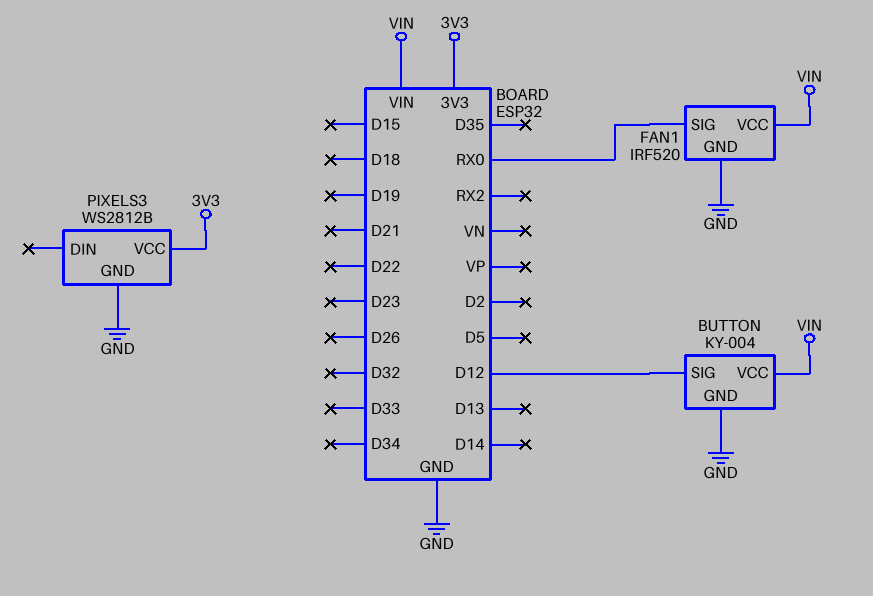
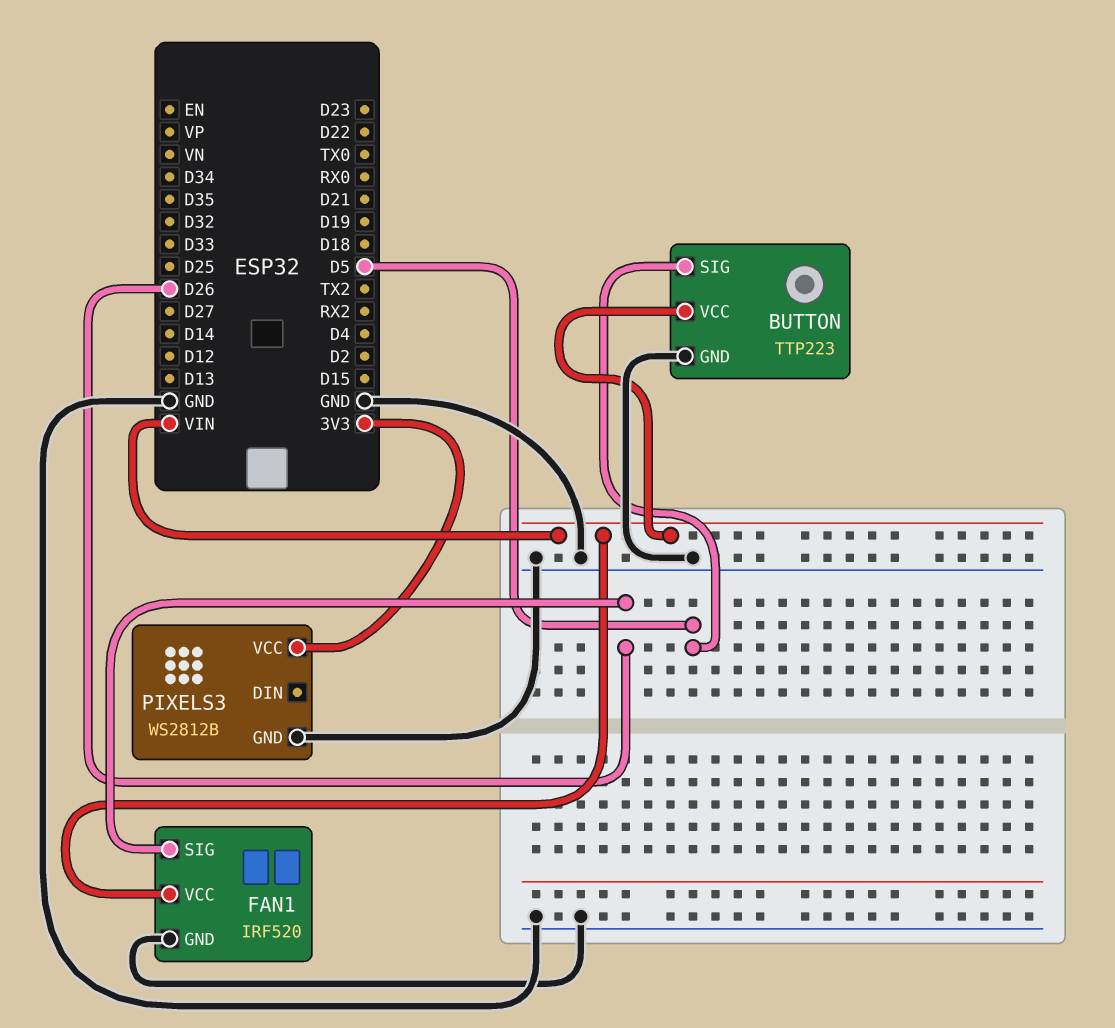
BUTTON: KY-004 -> TTP223
BUTTON pin SIG: D12 -> D5
FAN1 pin SIG: RX0 -> D26

